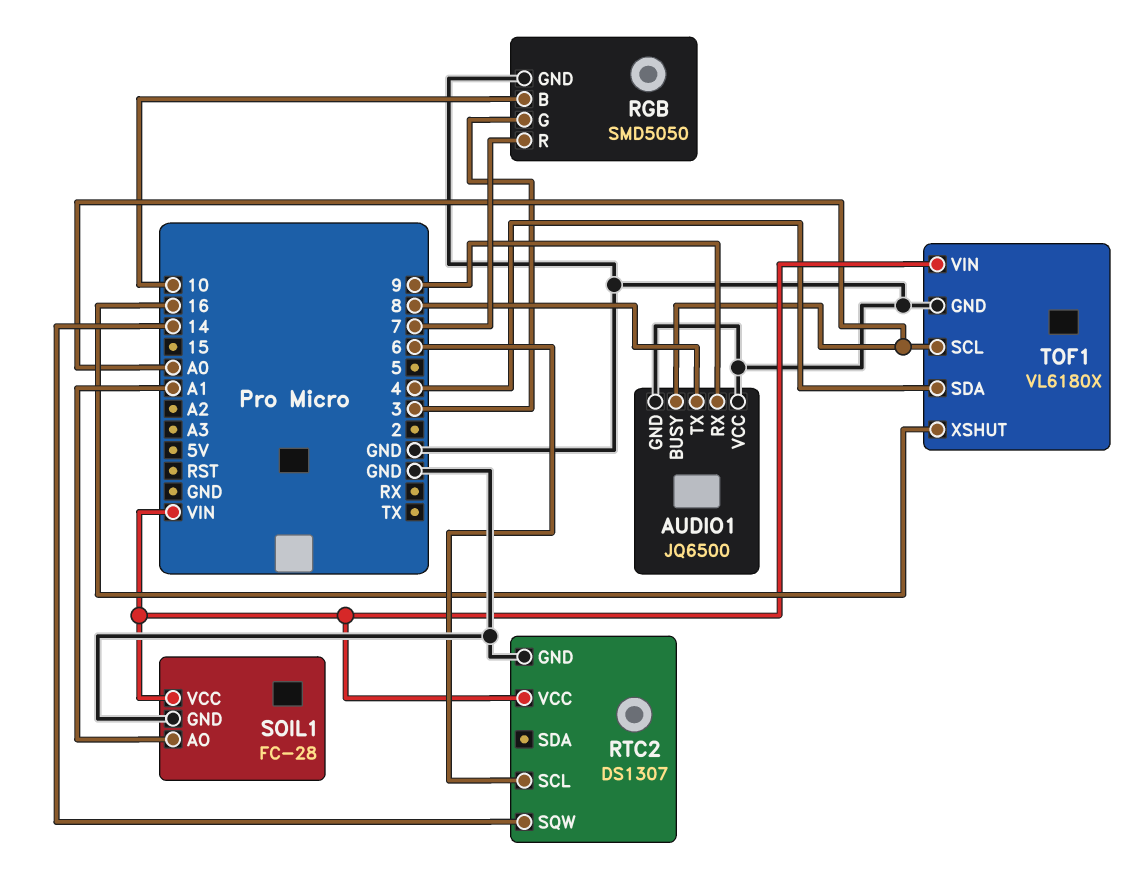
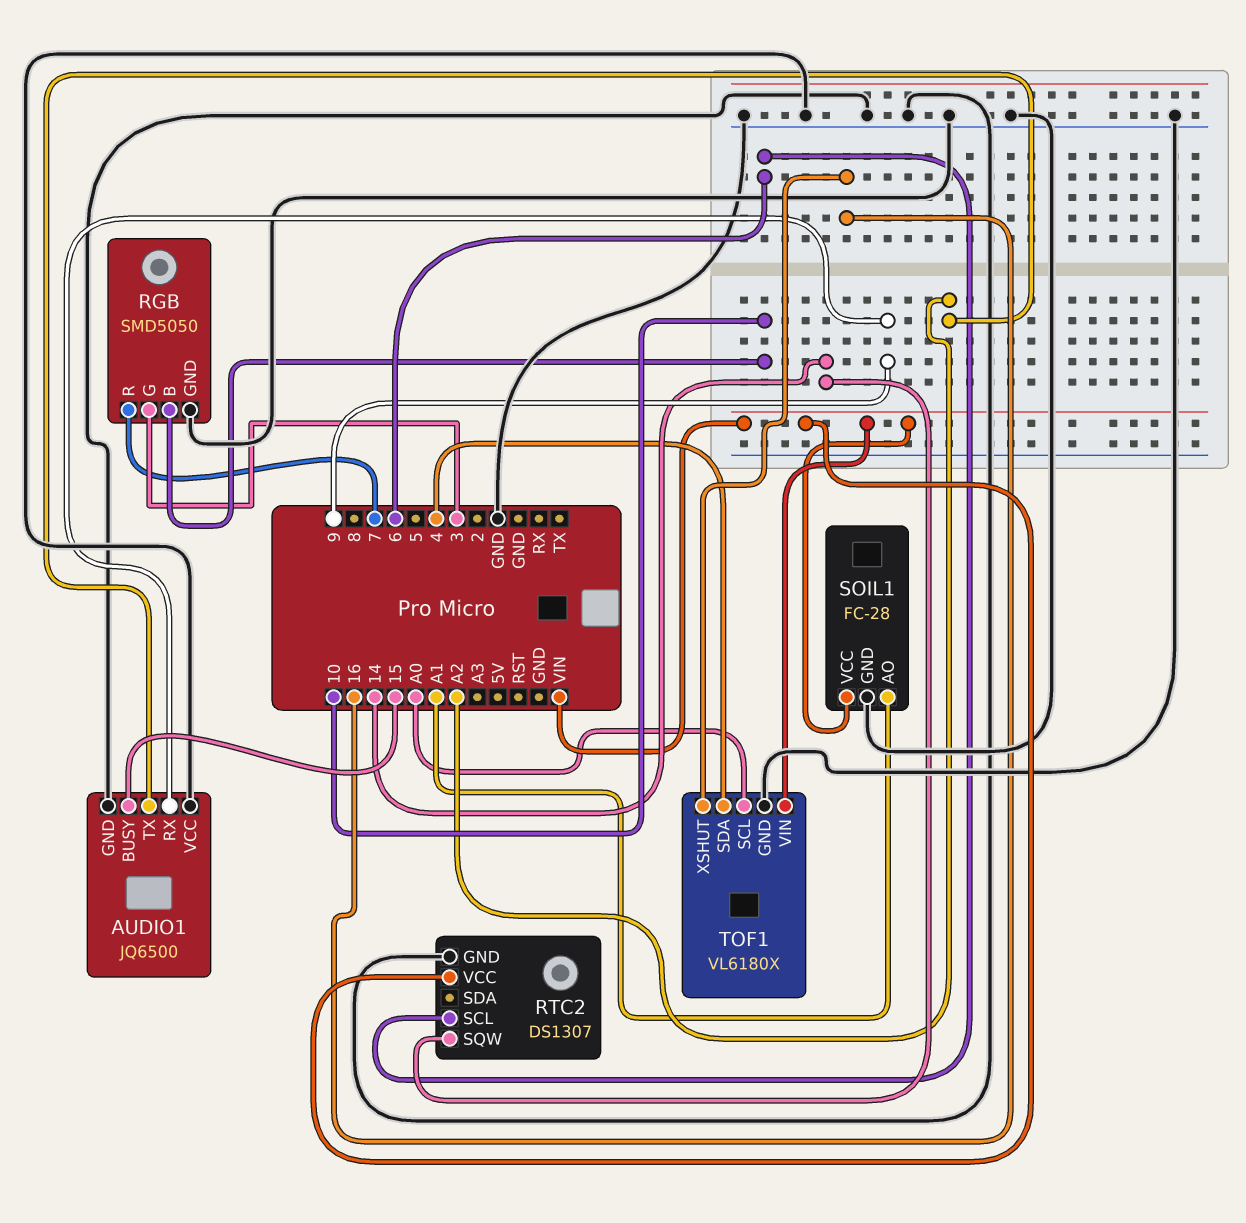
AUDIO1 pin BUSY: A0 -> 15
AUDIO1 pin TX: 8 -> A2

